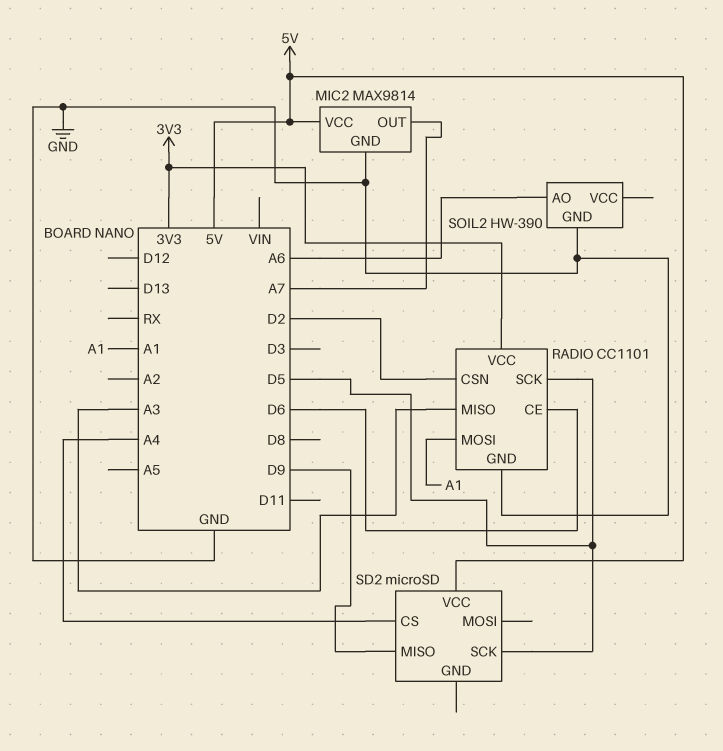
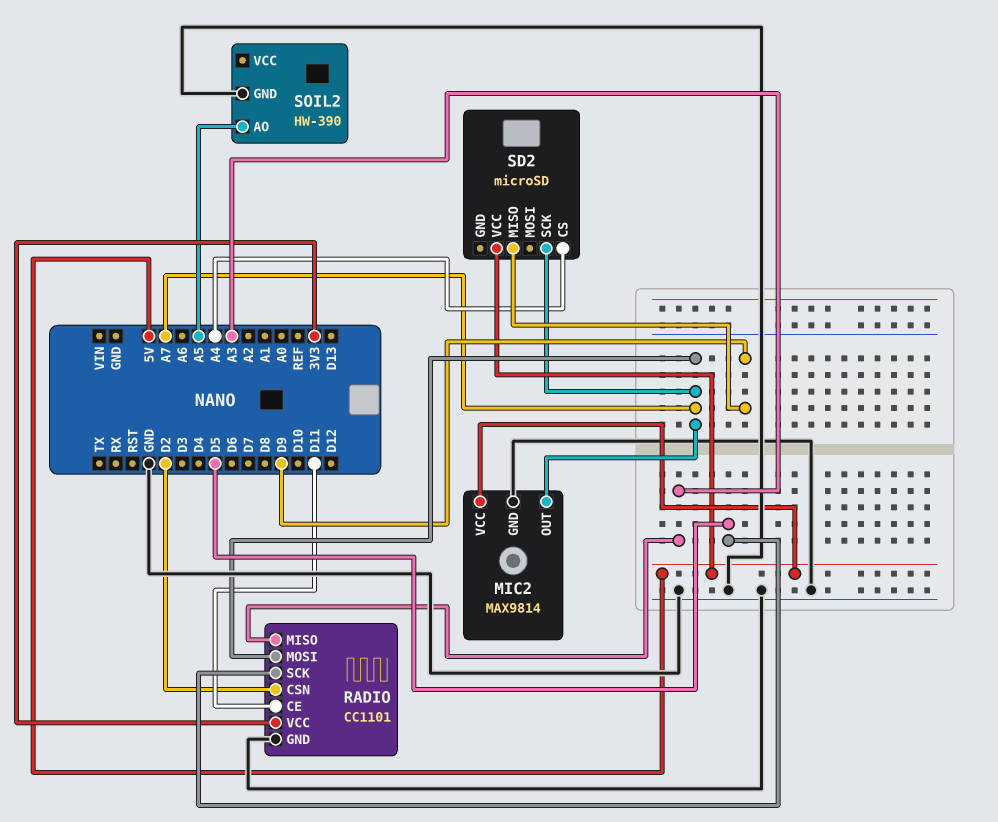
RADIO pin CE: D6 -> D11
RADIO pin MOSI: A1 -> A7
SD2 pin SCK: D5 -> A7
SOIL2 pin AO: A6 -> A5

